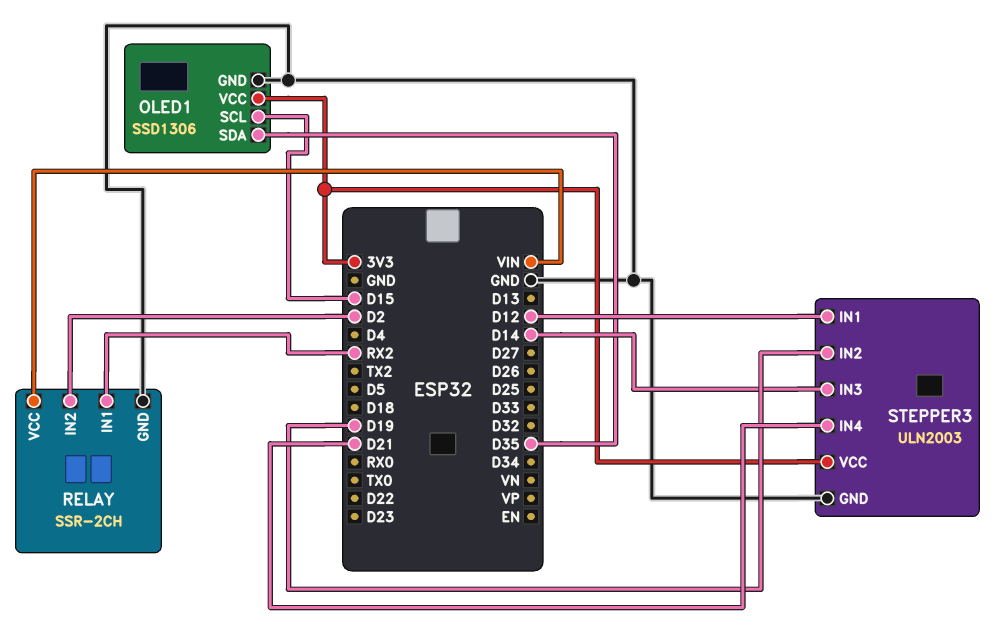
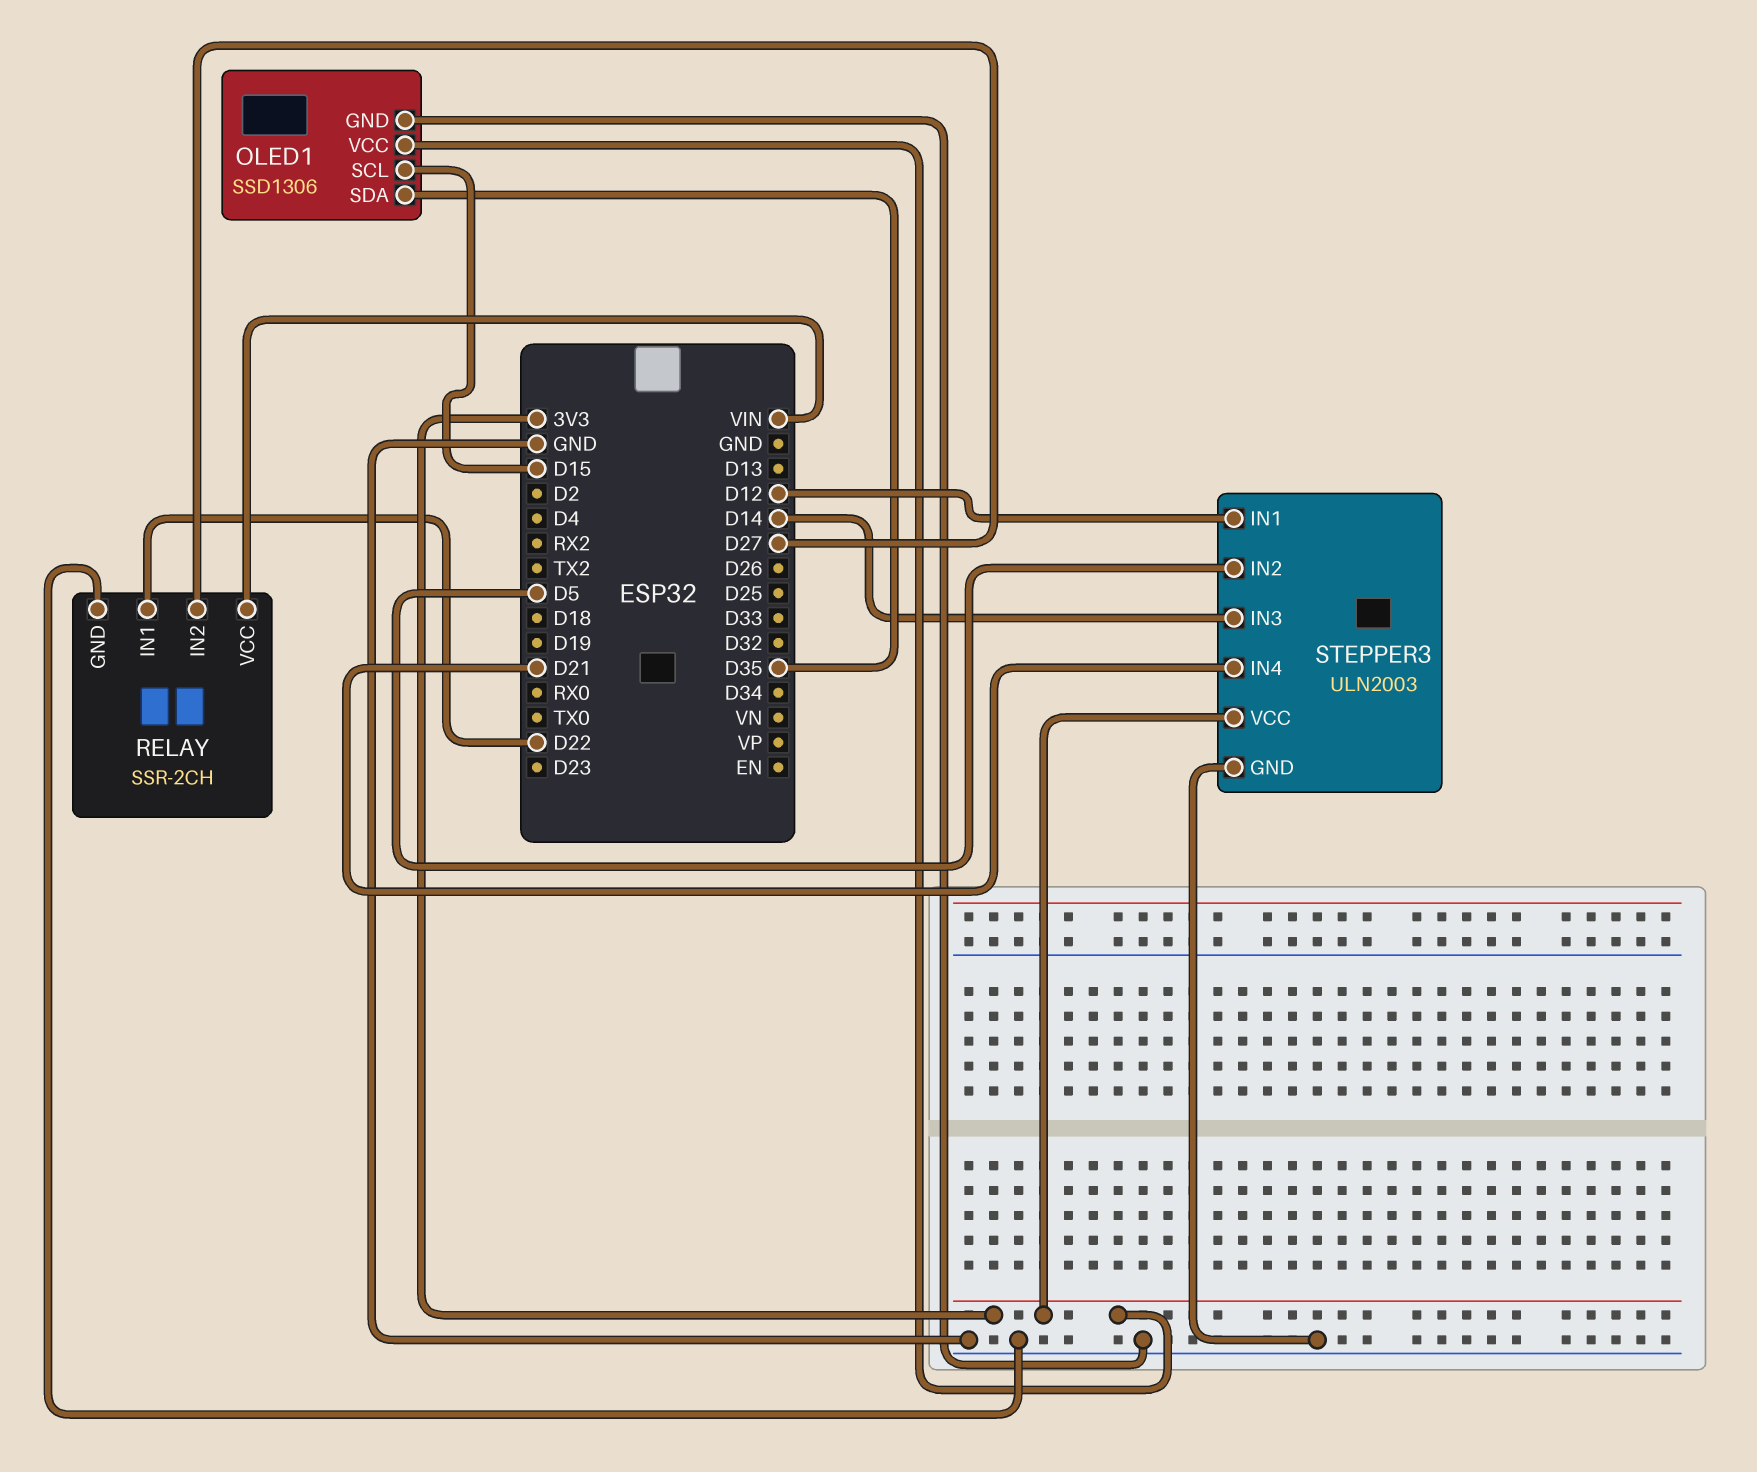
RELAY pin IN1: RX2 -> D22
RELAY pin IN2: D2 -> D27
STEPPER3 pin IN2: D19 -> D5

